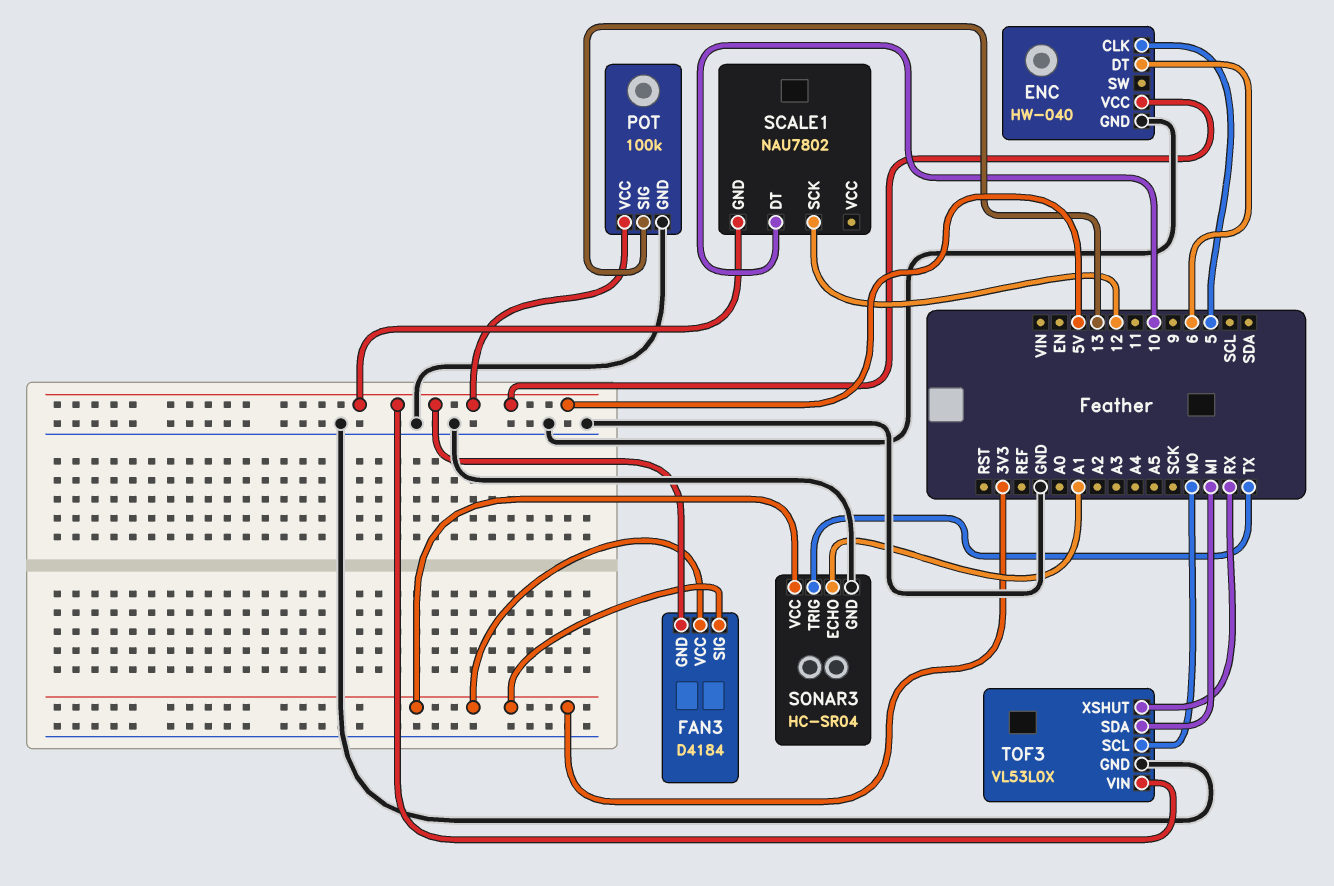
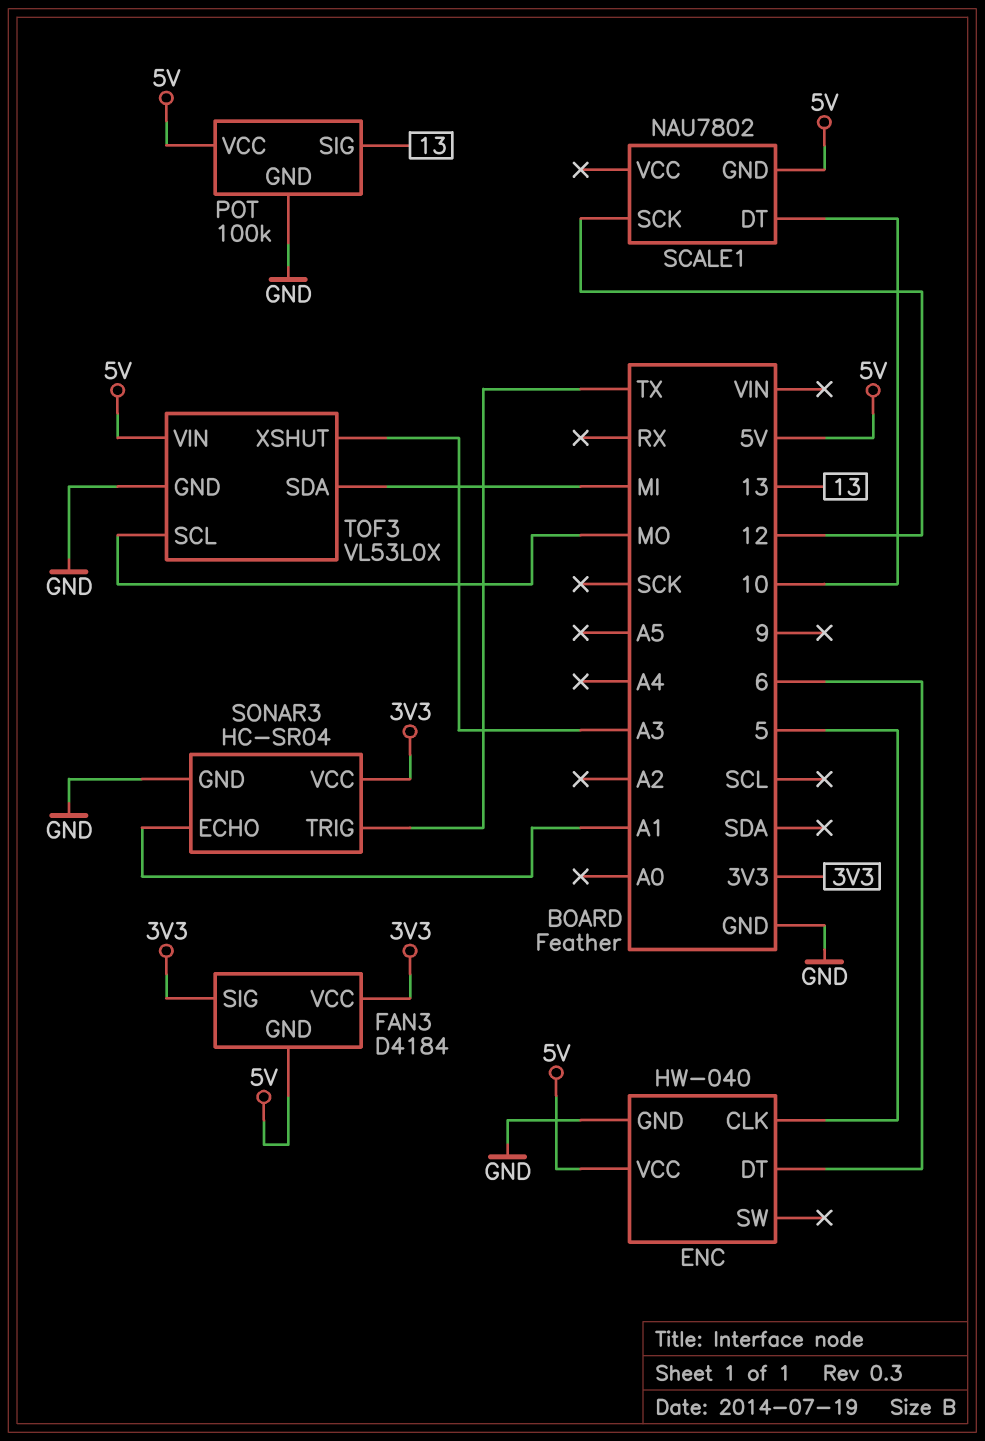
TOF3 pin XSHUT: RX -> A3

